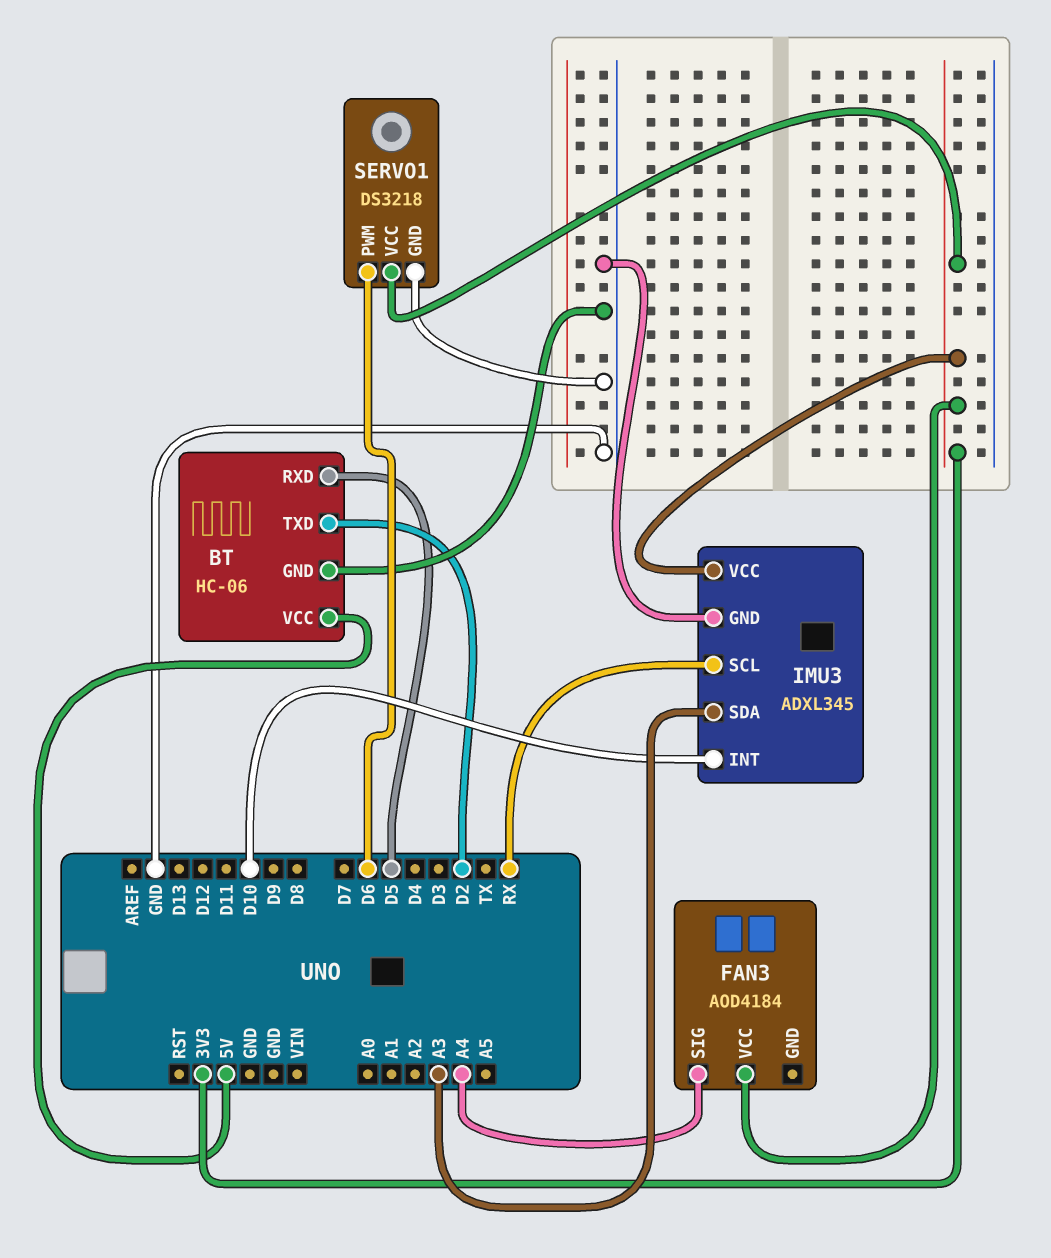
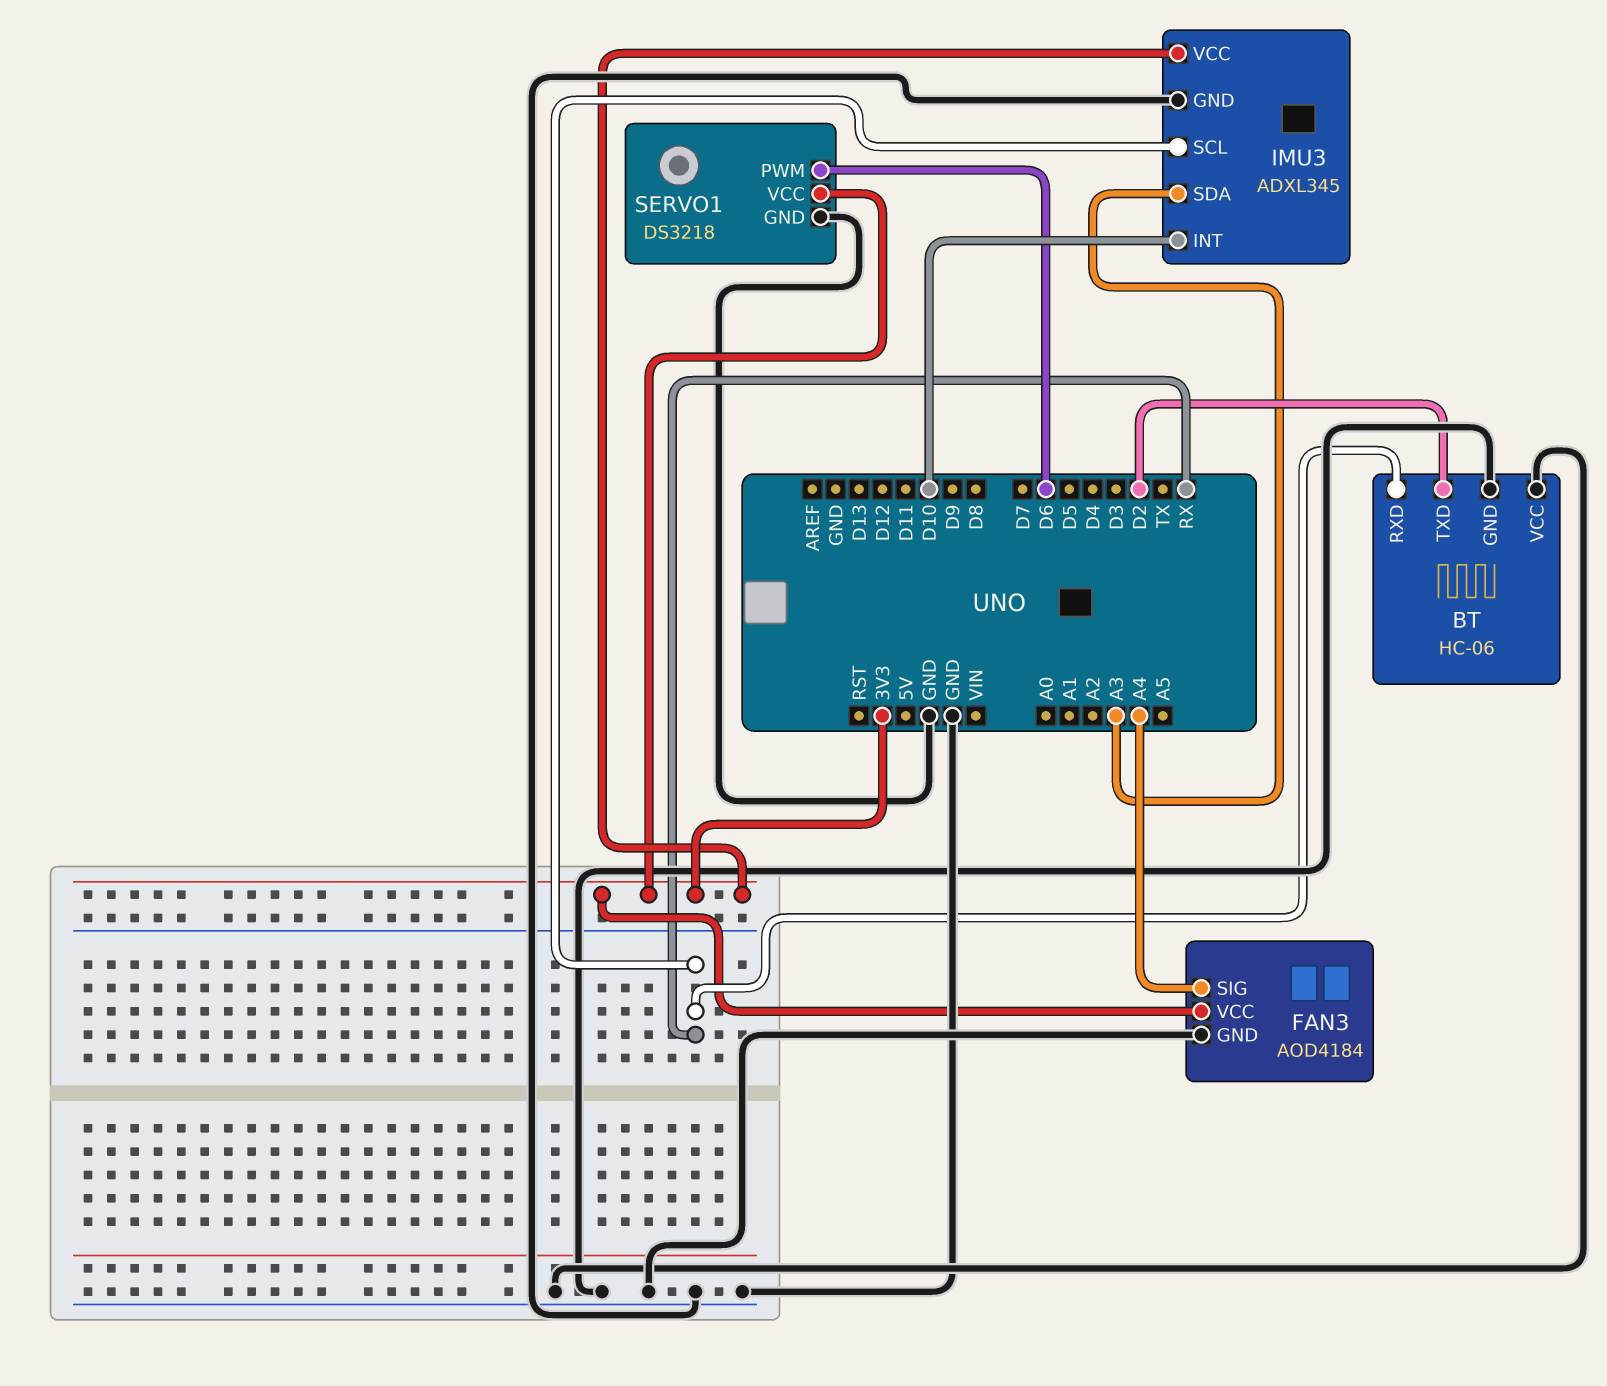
BT pin RXD: D5 -> RX
BT pin VCC: 5V -> GND
FAN3 pin GND: none -> GND

